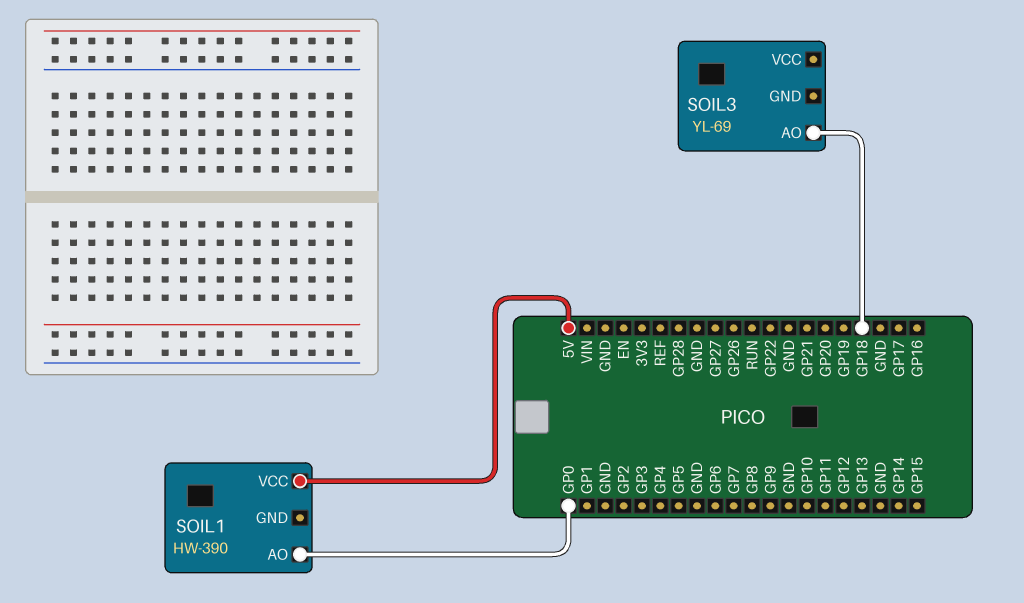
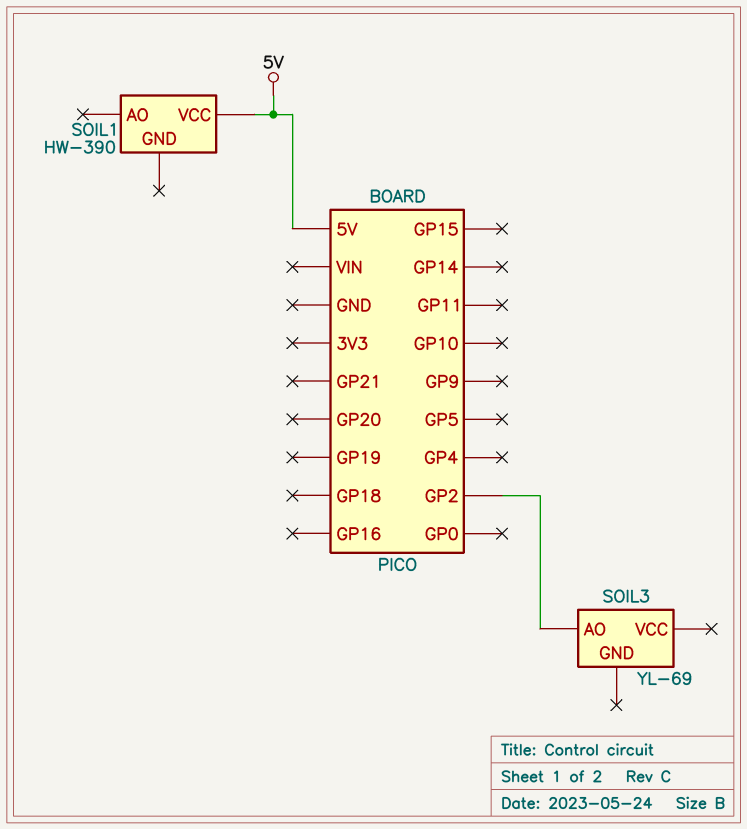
SOIL1 pin AO: GP0 -> none
SOIL3 pin AO: GP18 -> GP2

